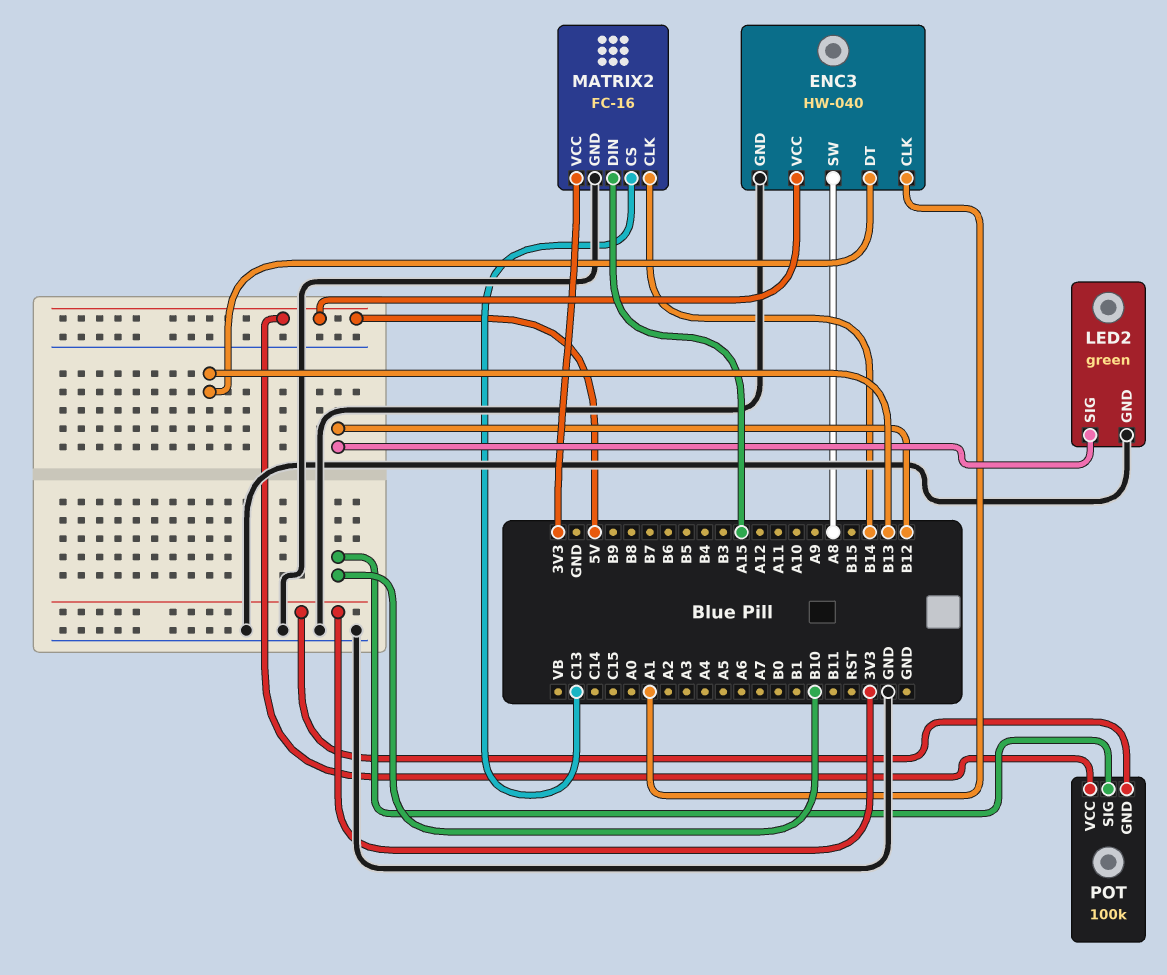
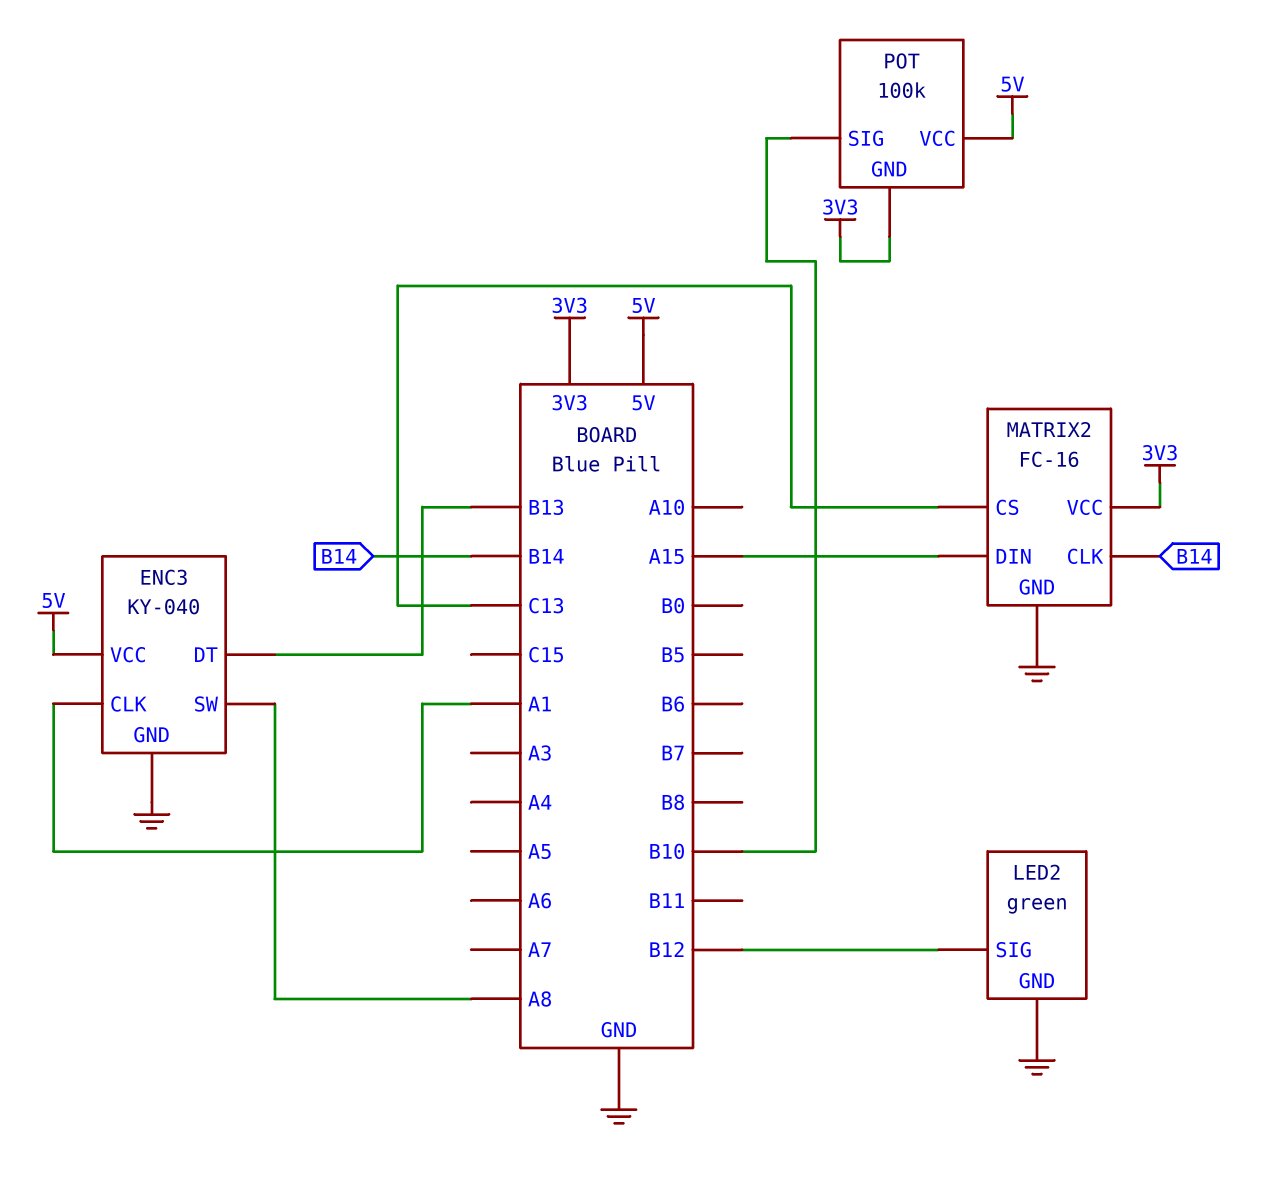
ENC3: HW-040 -> KY-040

